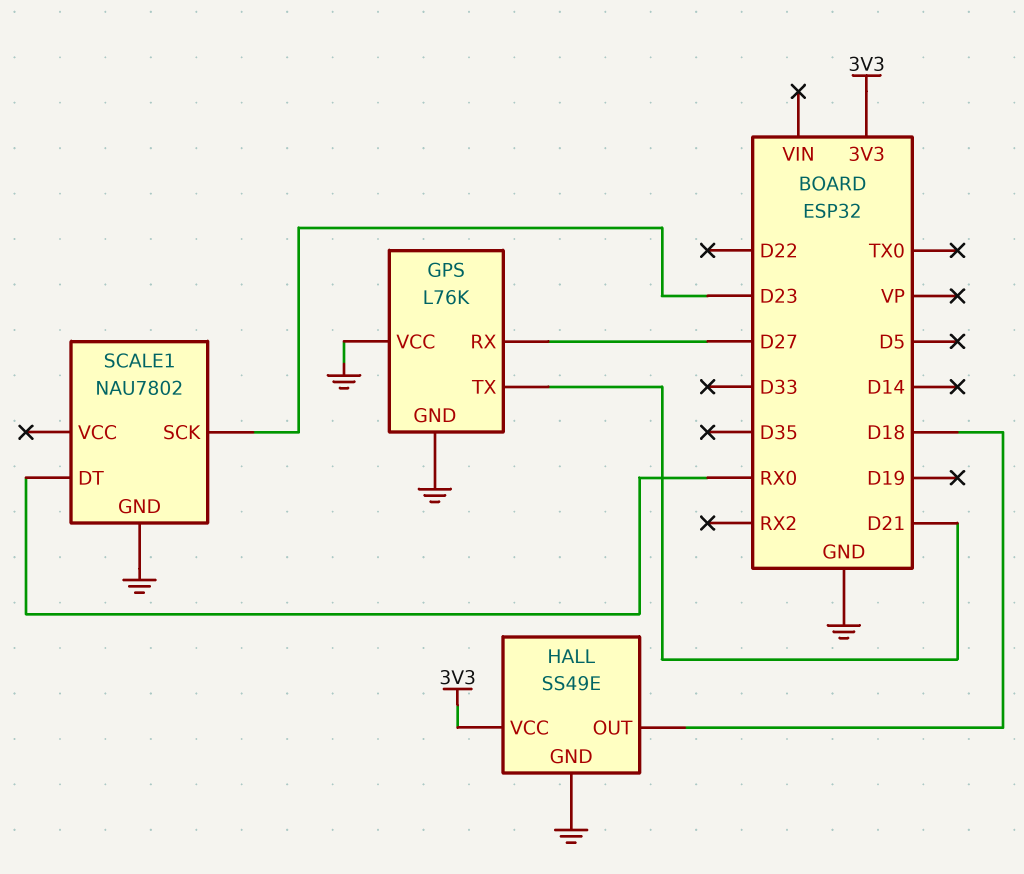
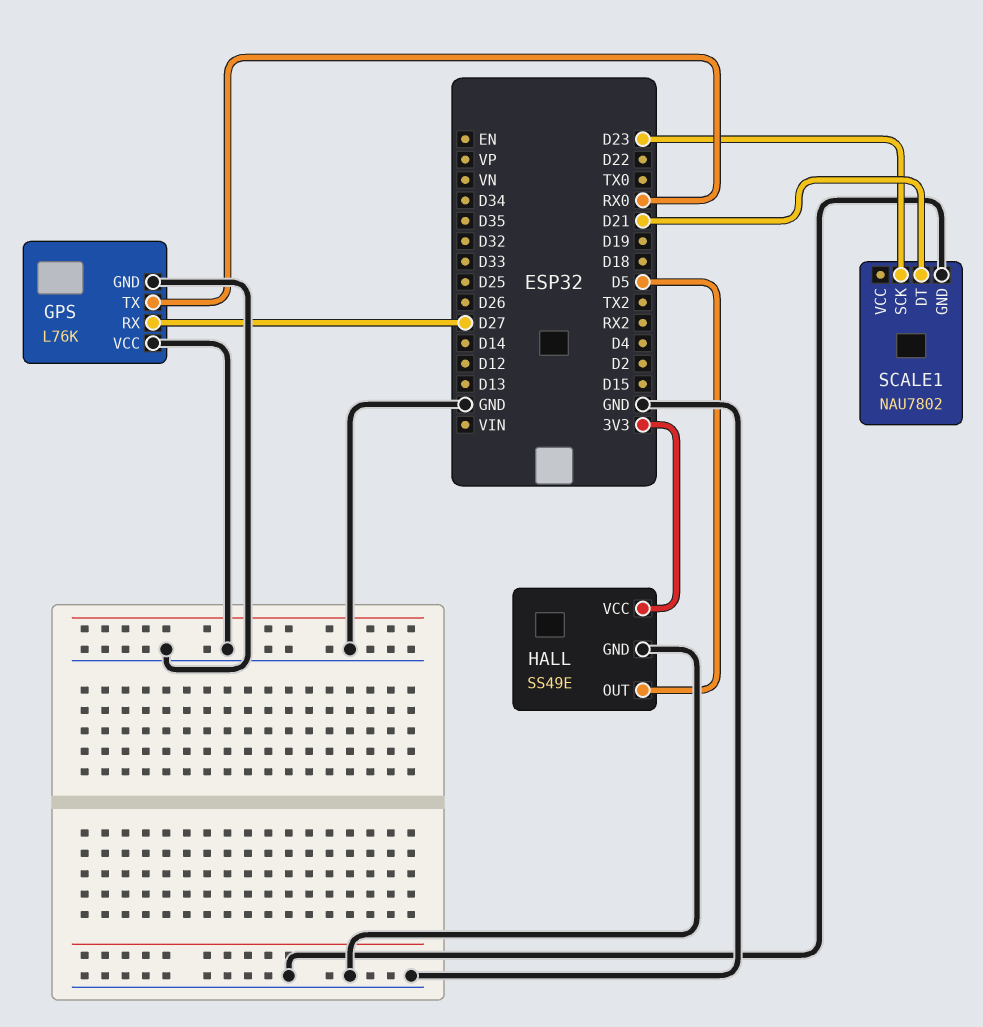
GPS pin TX: D21 -> RX0
HALL pin OUT: D18 -> D5
SCALE1 pin DT: RX0 -> D21

